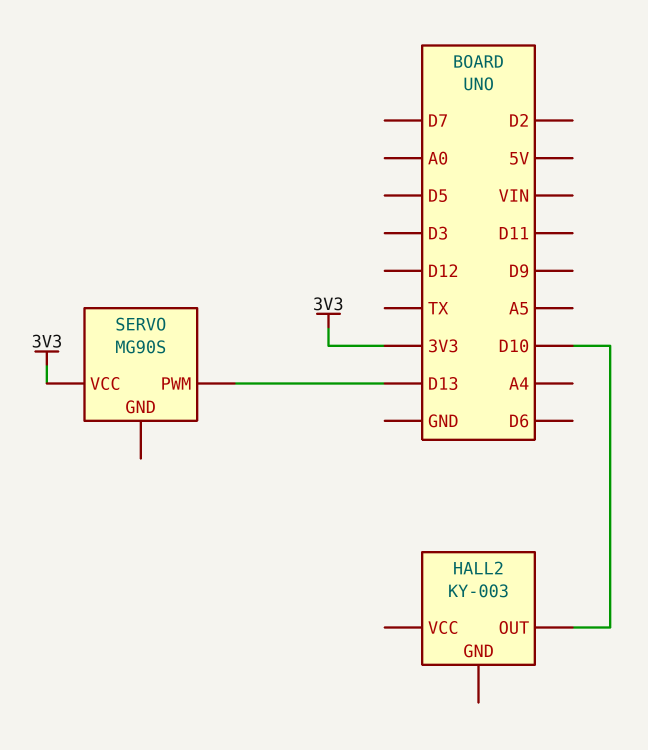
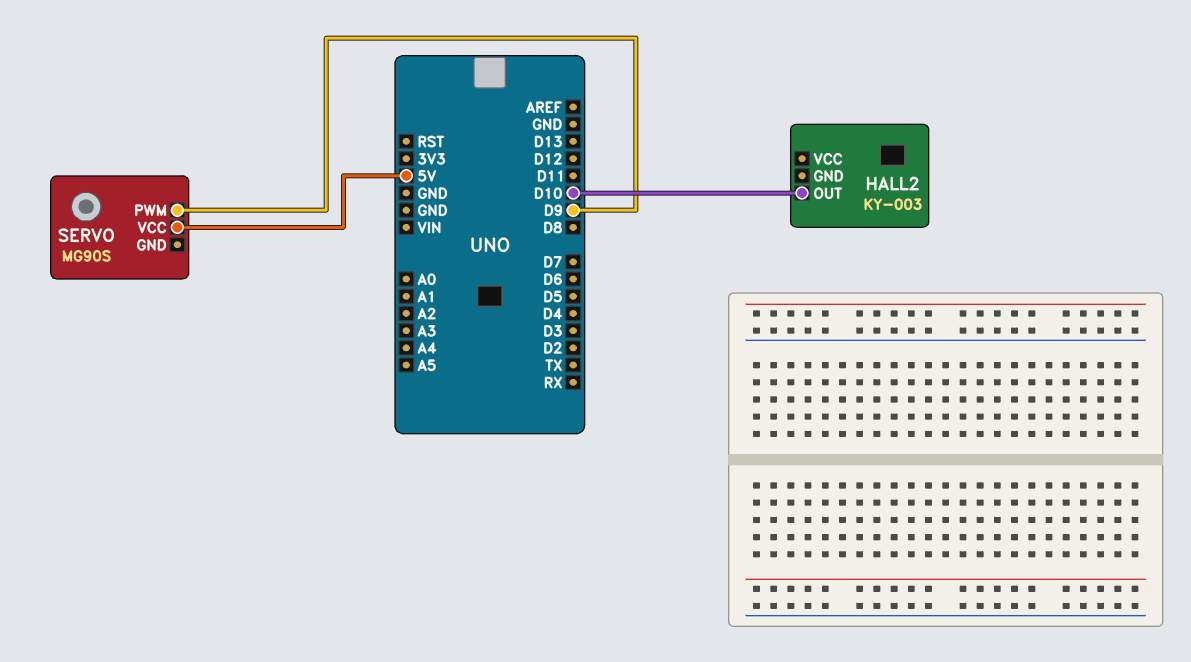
SERVO pin PWM: D13 -> D9
SERVO pin VCC: 3V3 -> 5V

